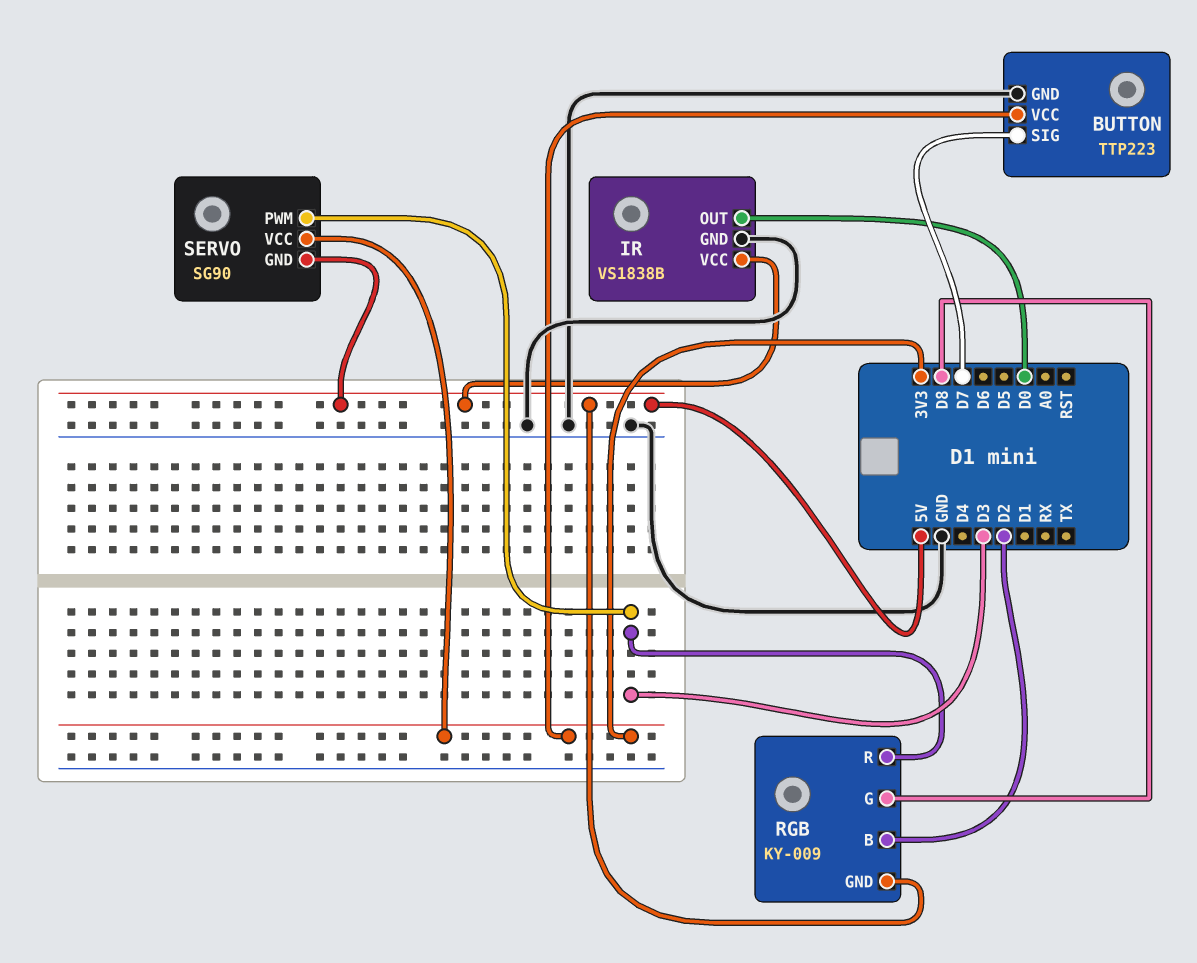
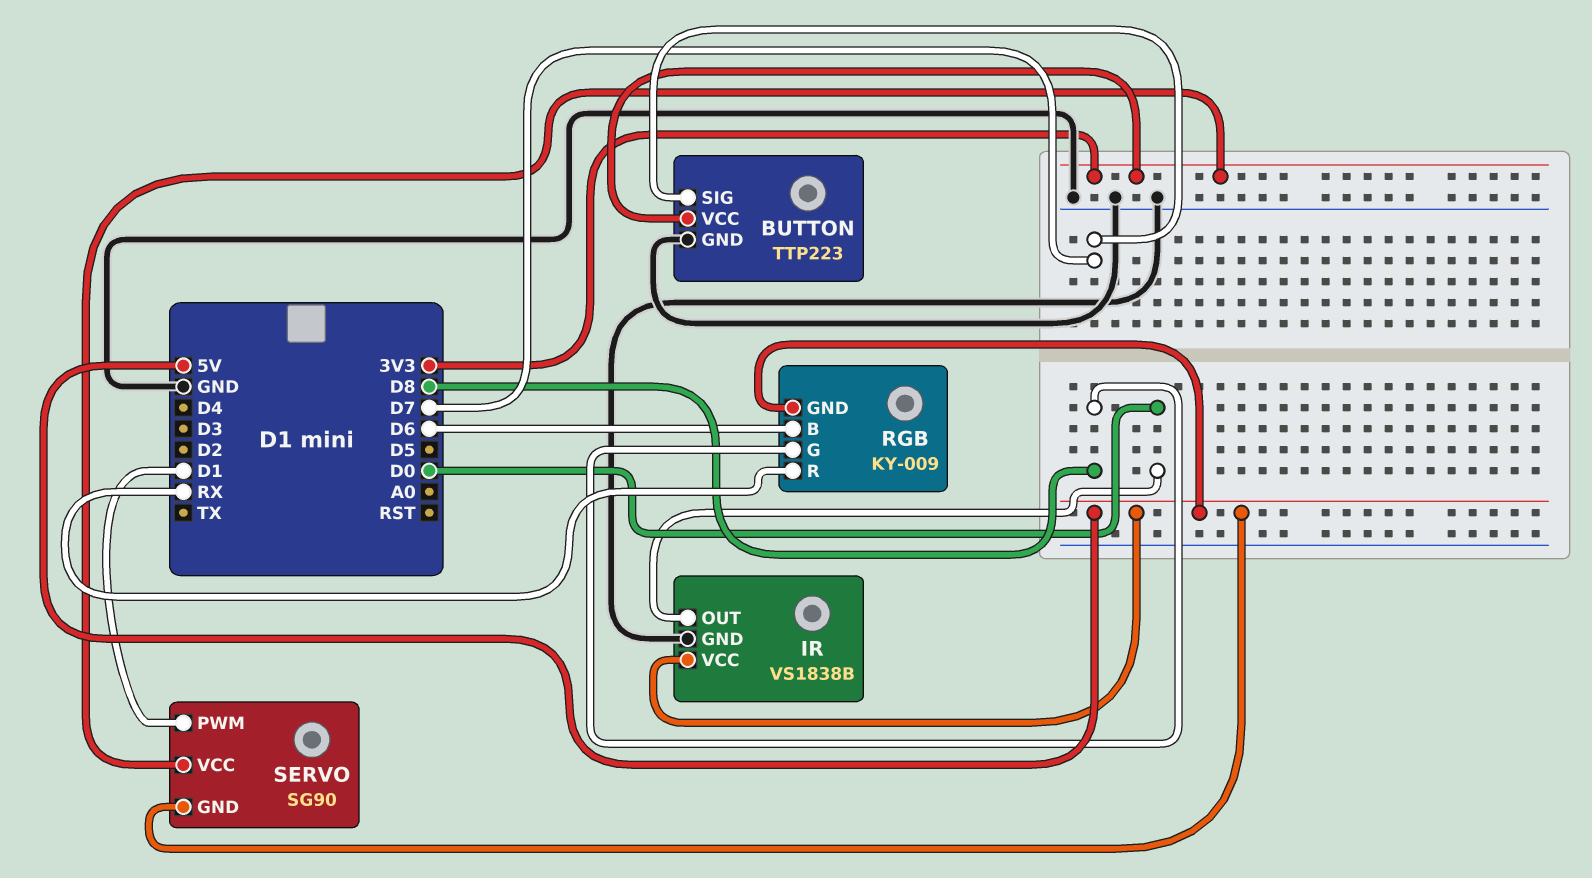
RGB pin B: D2 -> D6
RGB pin R: D3 -> RX
SERVO pin PWM: D3 -> D1

